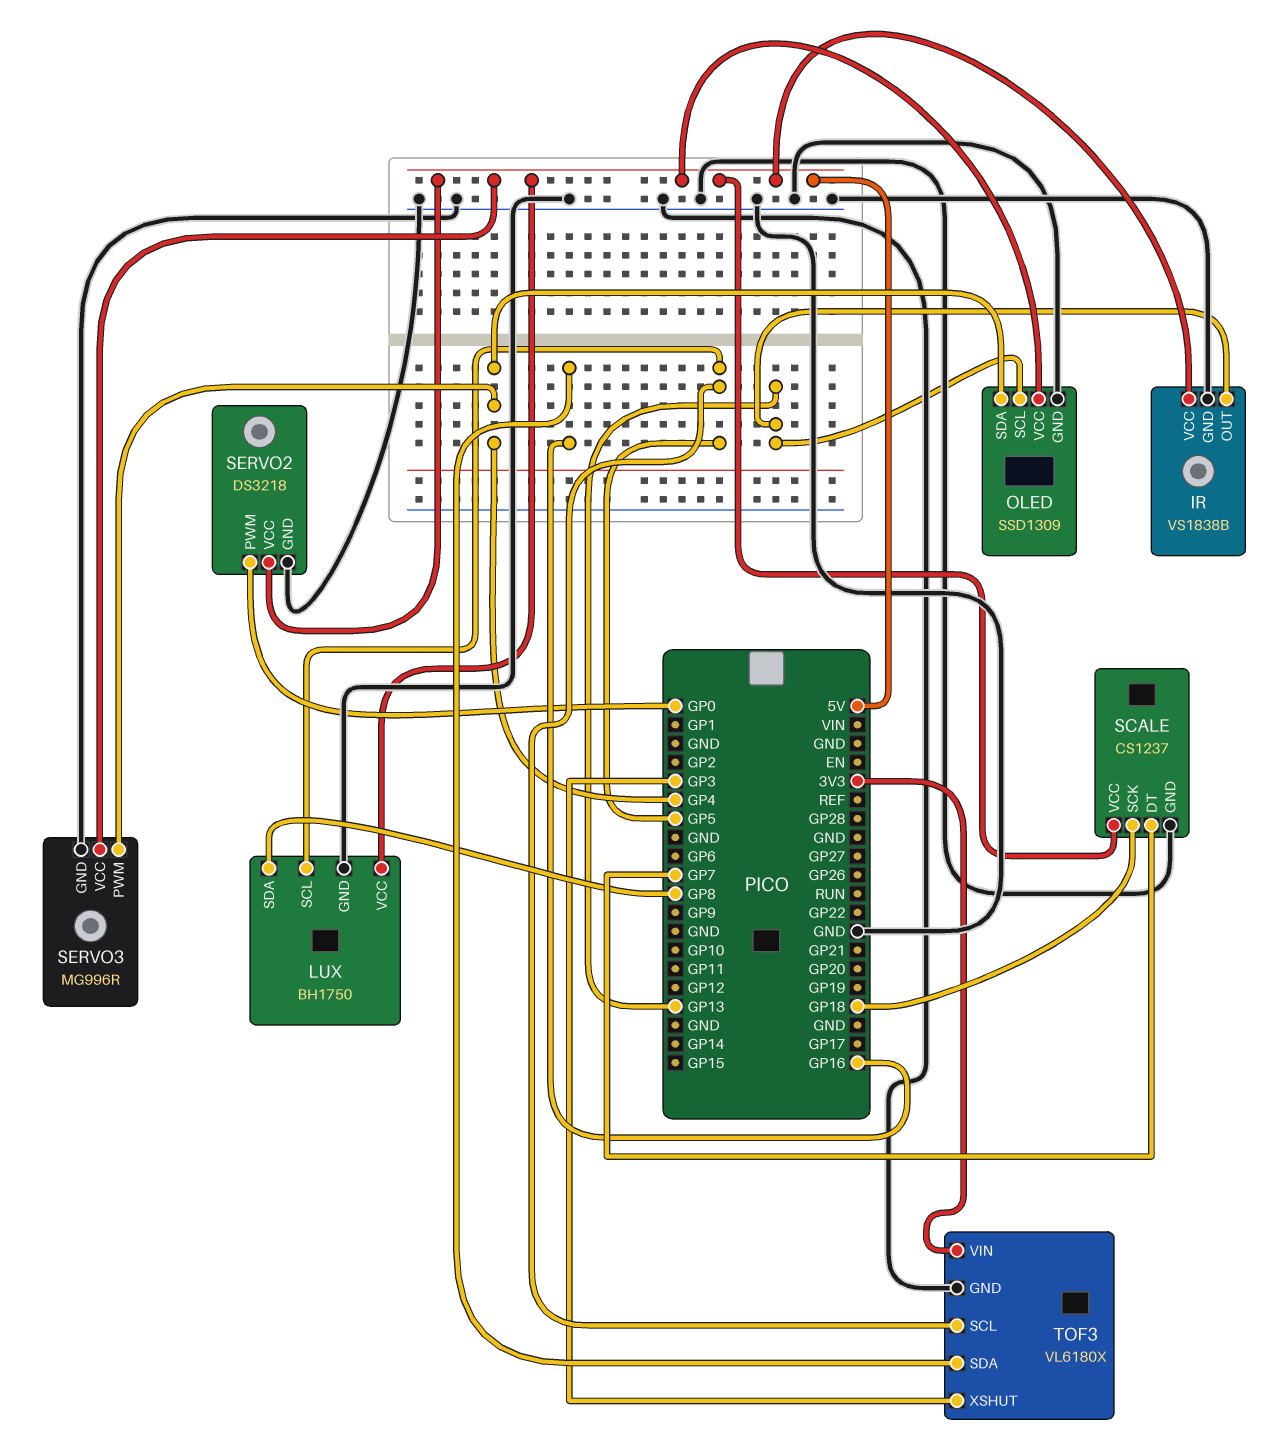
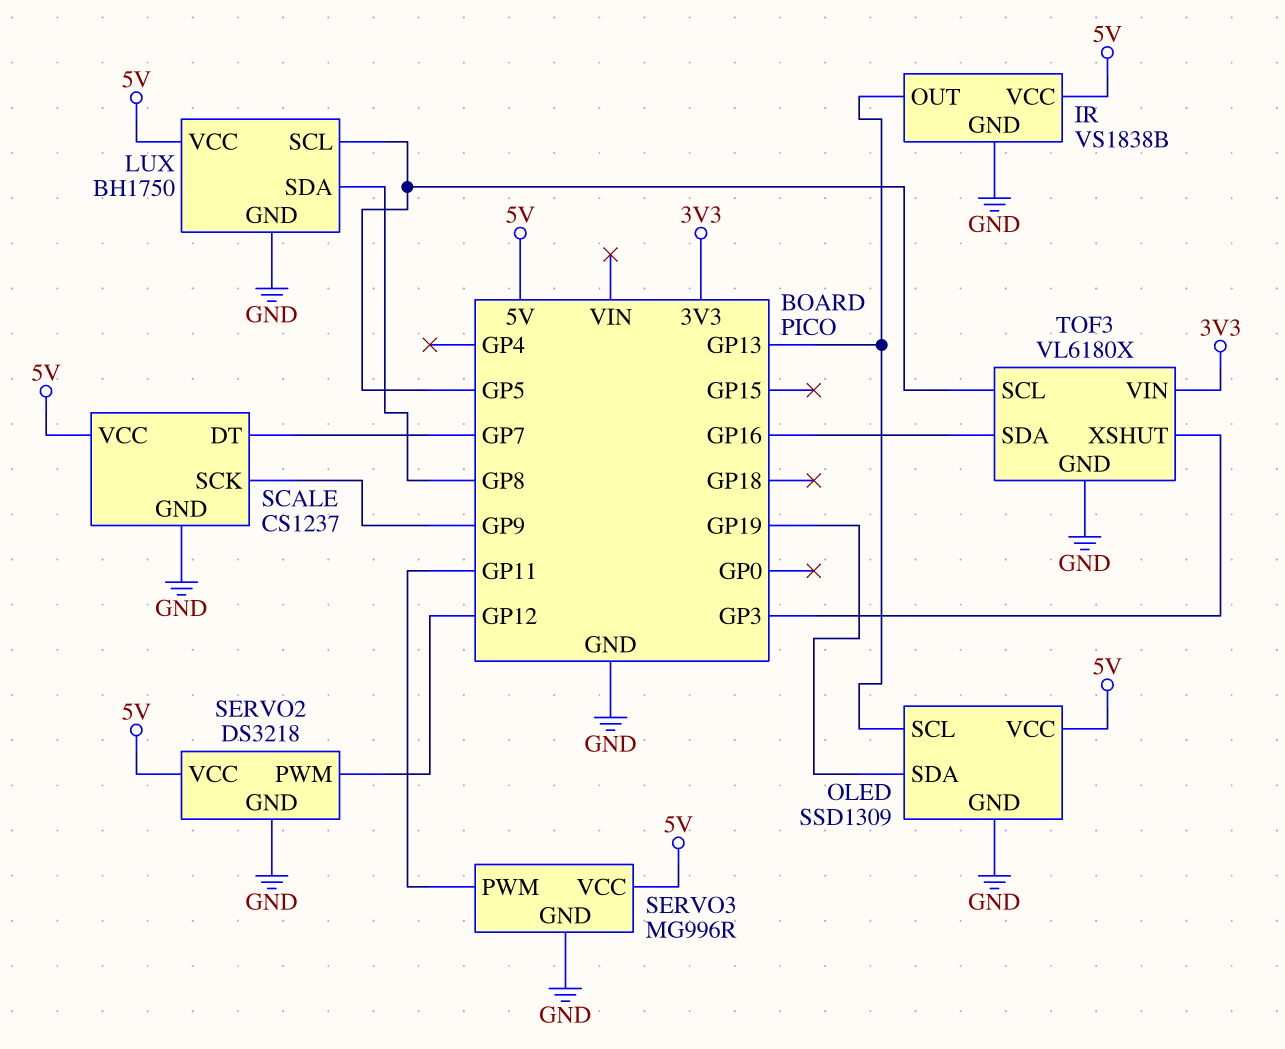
OLED pin SDA: GP4 -> GP19
SCALE pin SCK: GP18 -> GP9
SERVO2 pin PWM: GP0 -> GP12
SERVO3 pin PWM: GP4 -> GP11

